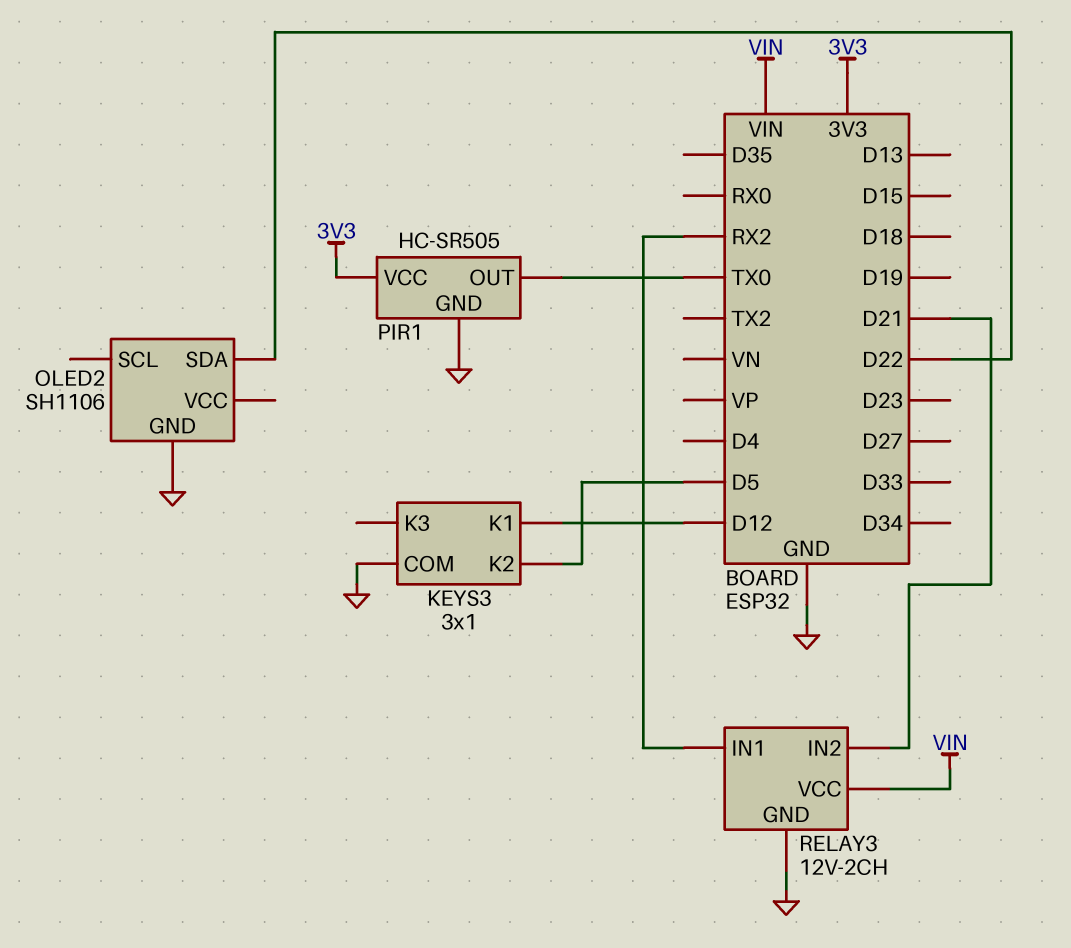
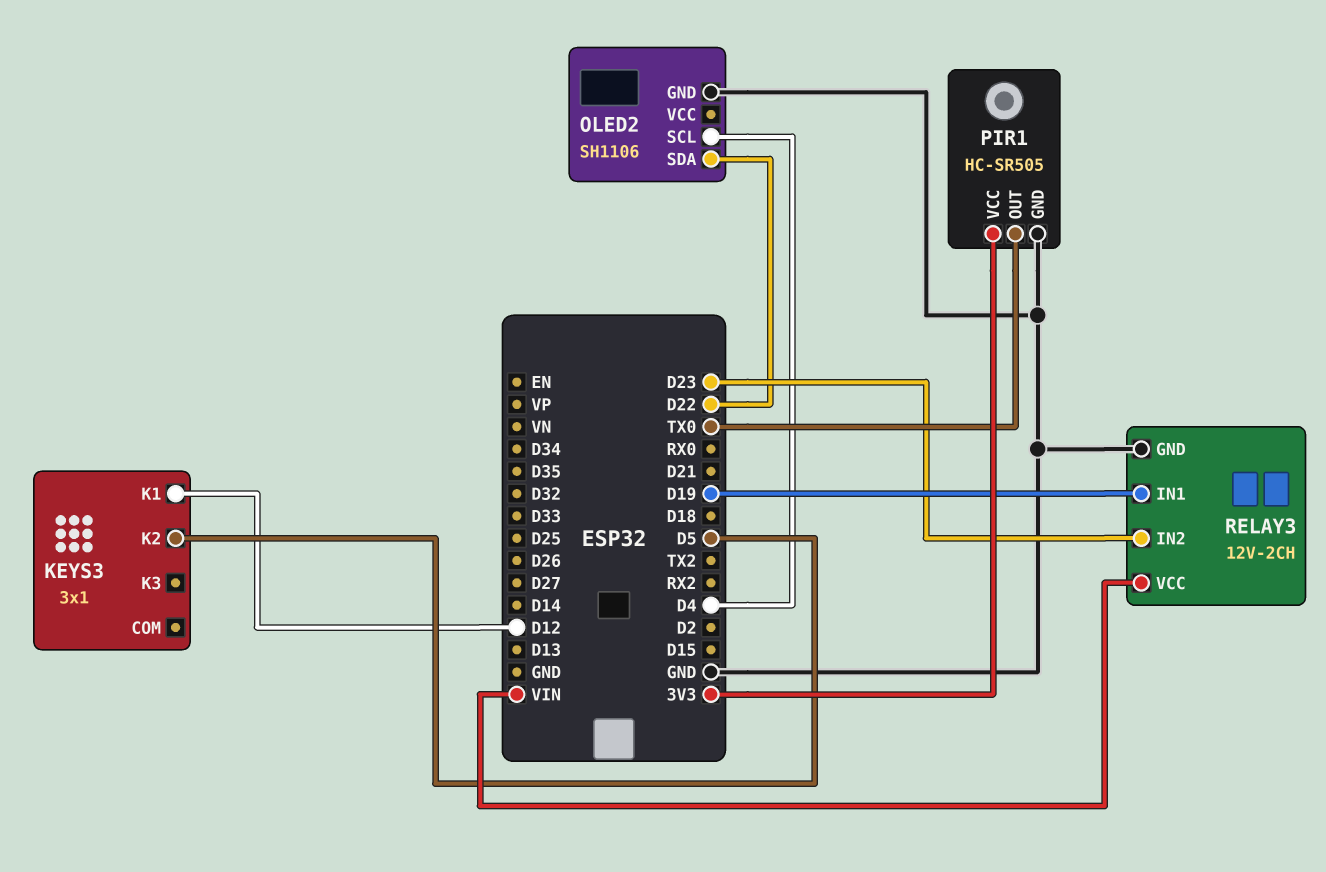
KEYS3 pin COM: GND -> none
OLED2 pin SCL: none -> D4
RELAY3 pin IN1: RX2 -> D19
RELAY3 pin IN2: D21 -> D23

